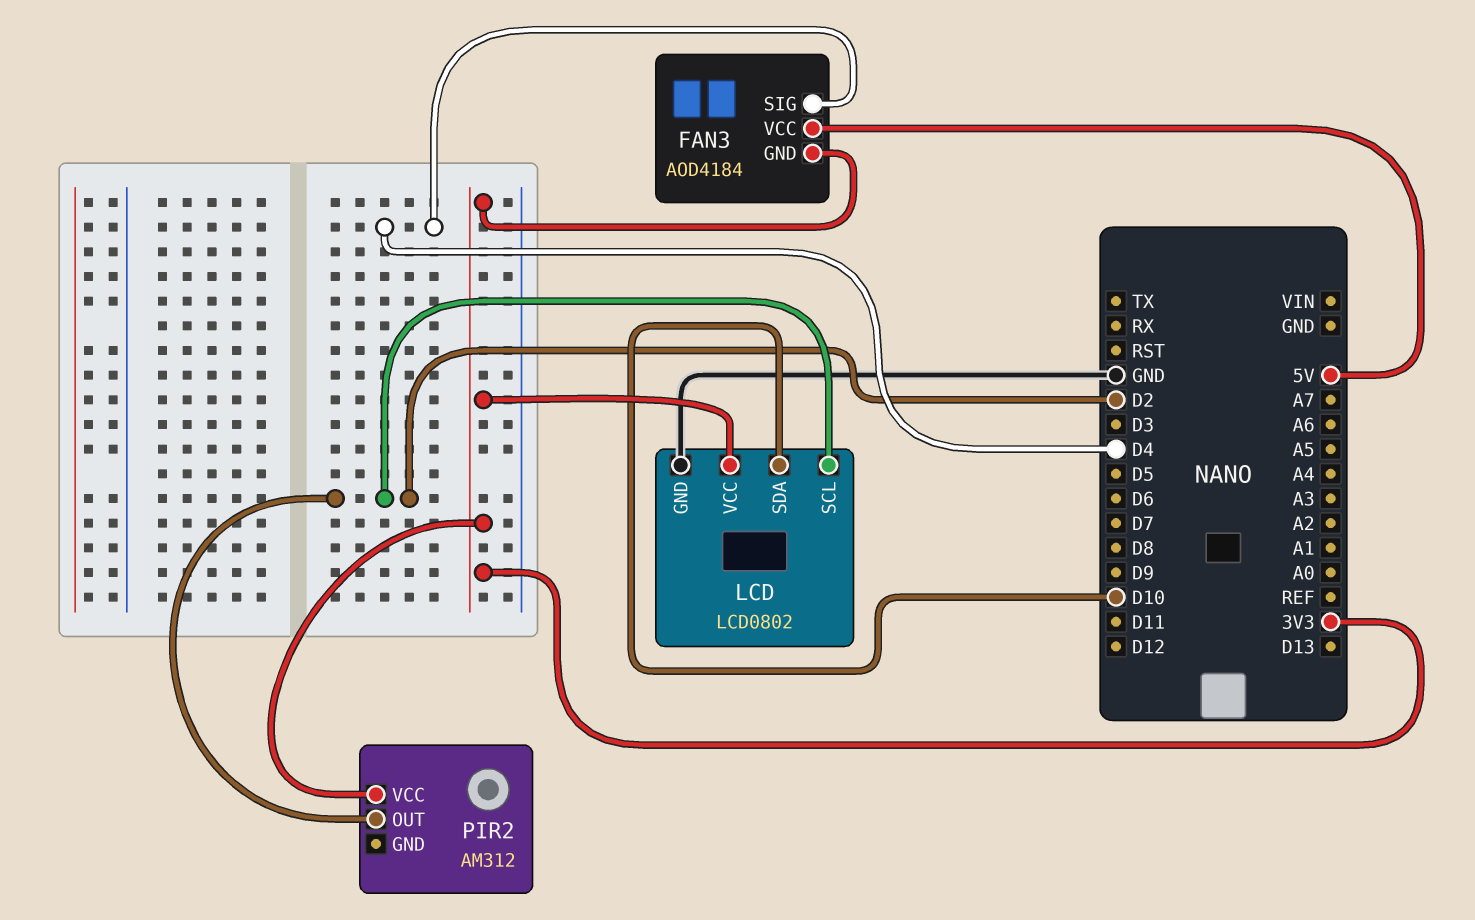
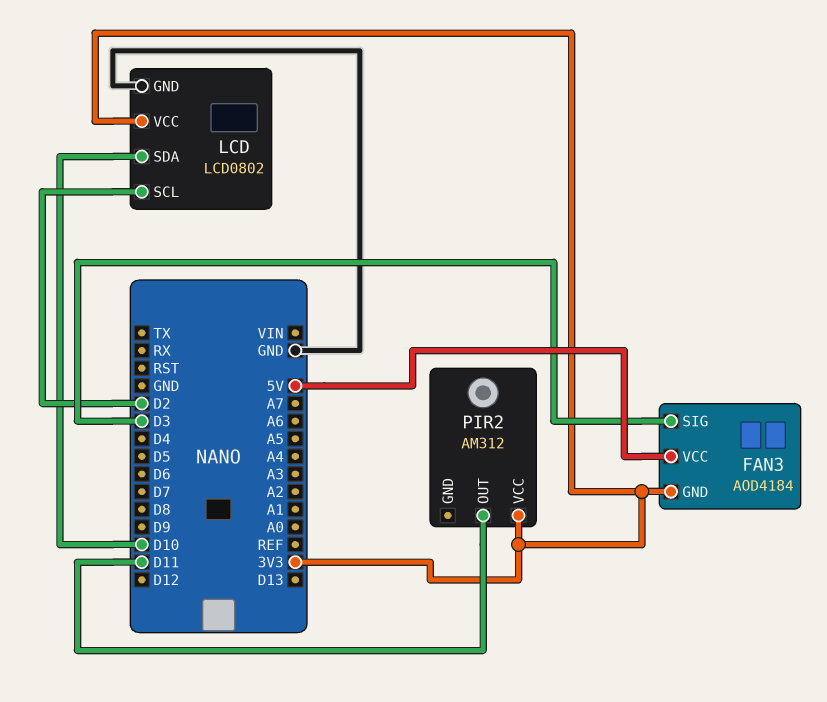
FAN3 pin SIG: D4 -> D3
PIR2 pin OUT: D2 -> D11

